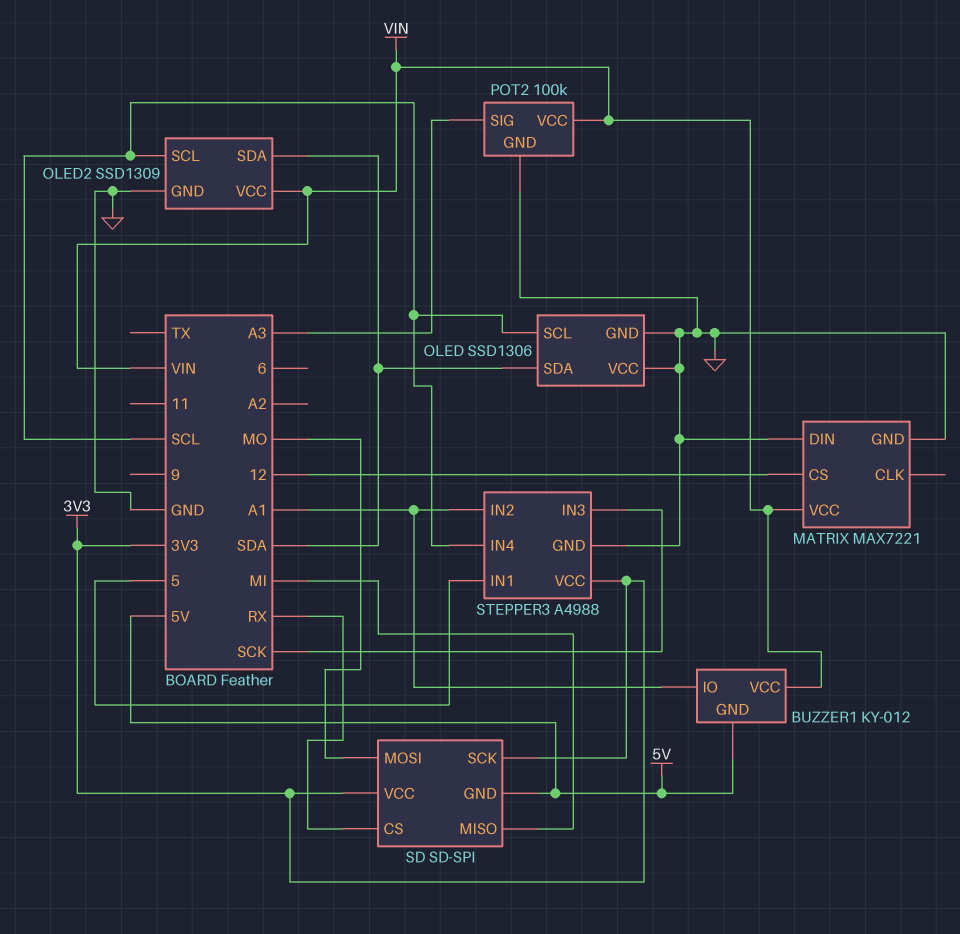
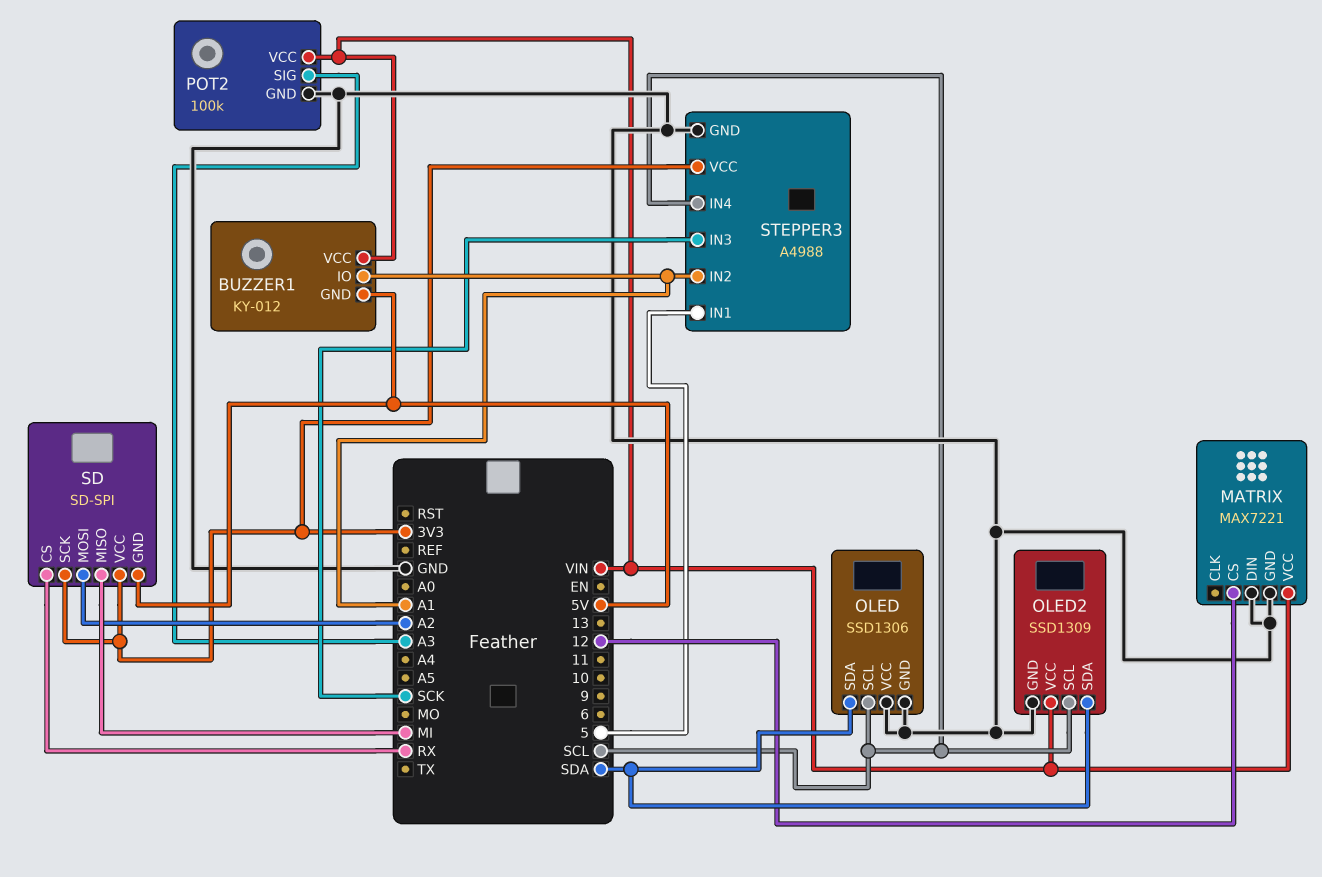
SD pin MOSI: MO -> A2

